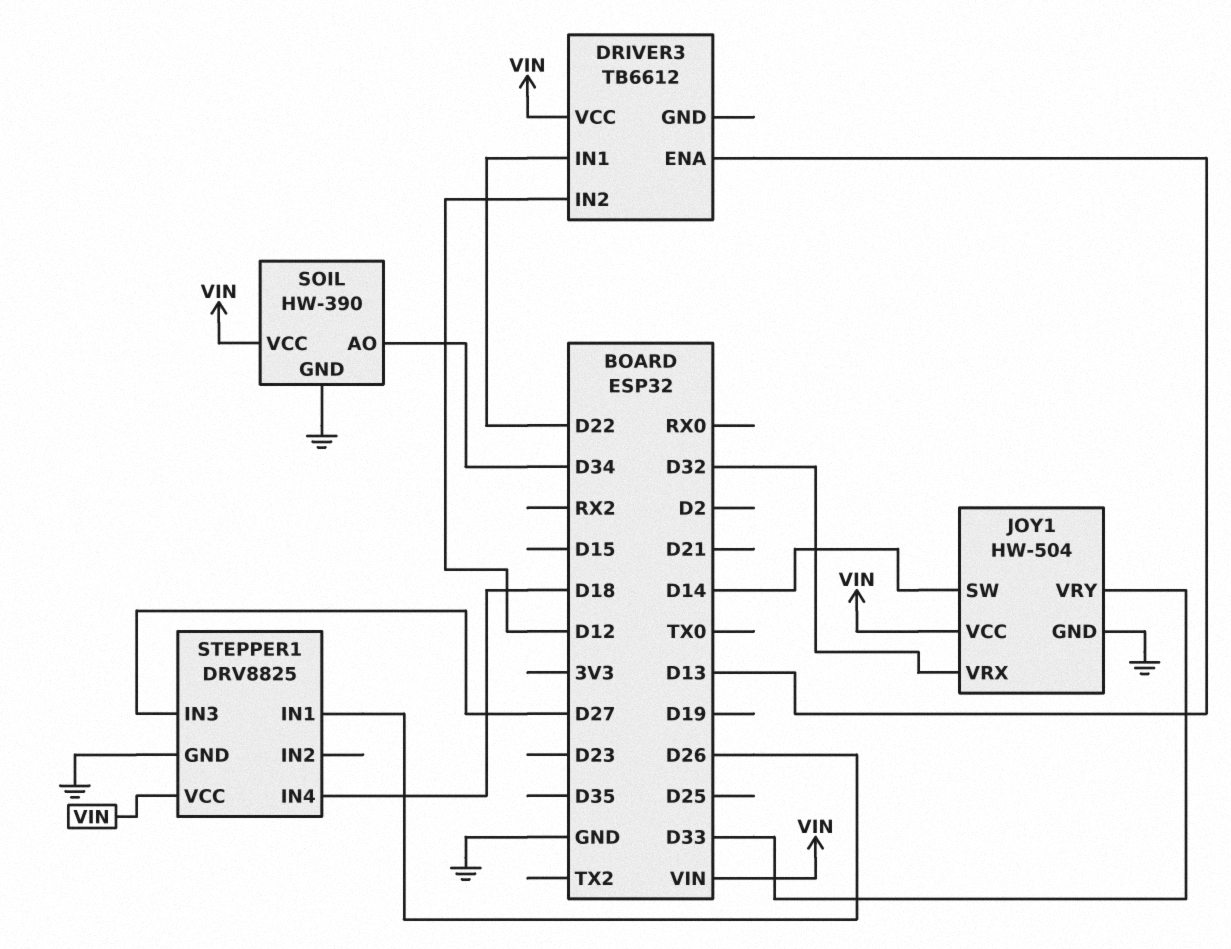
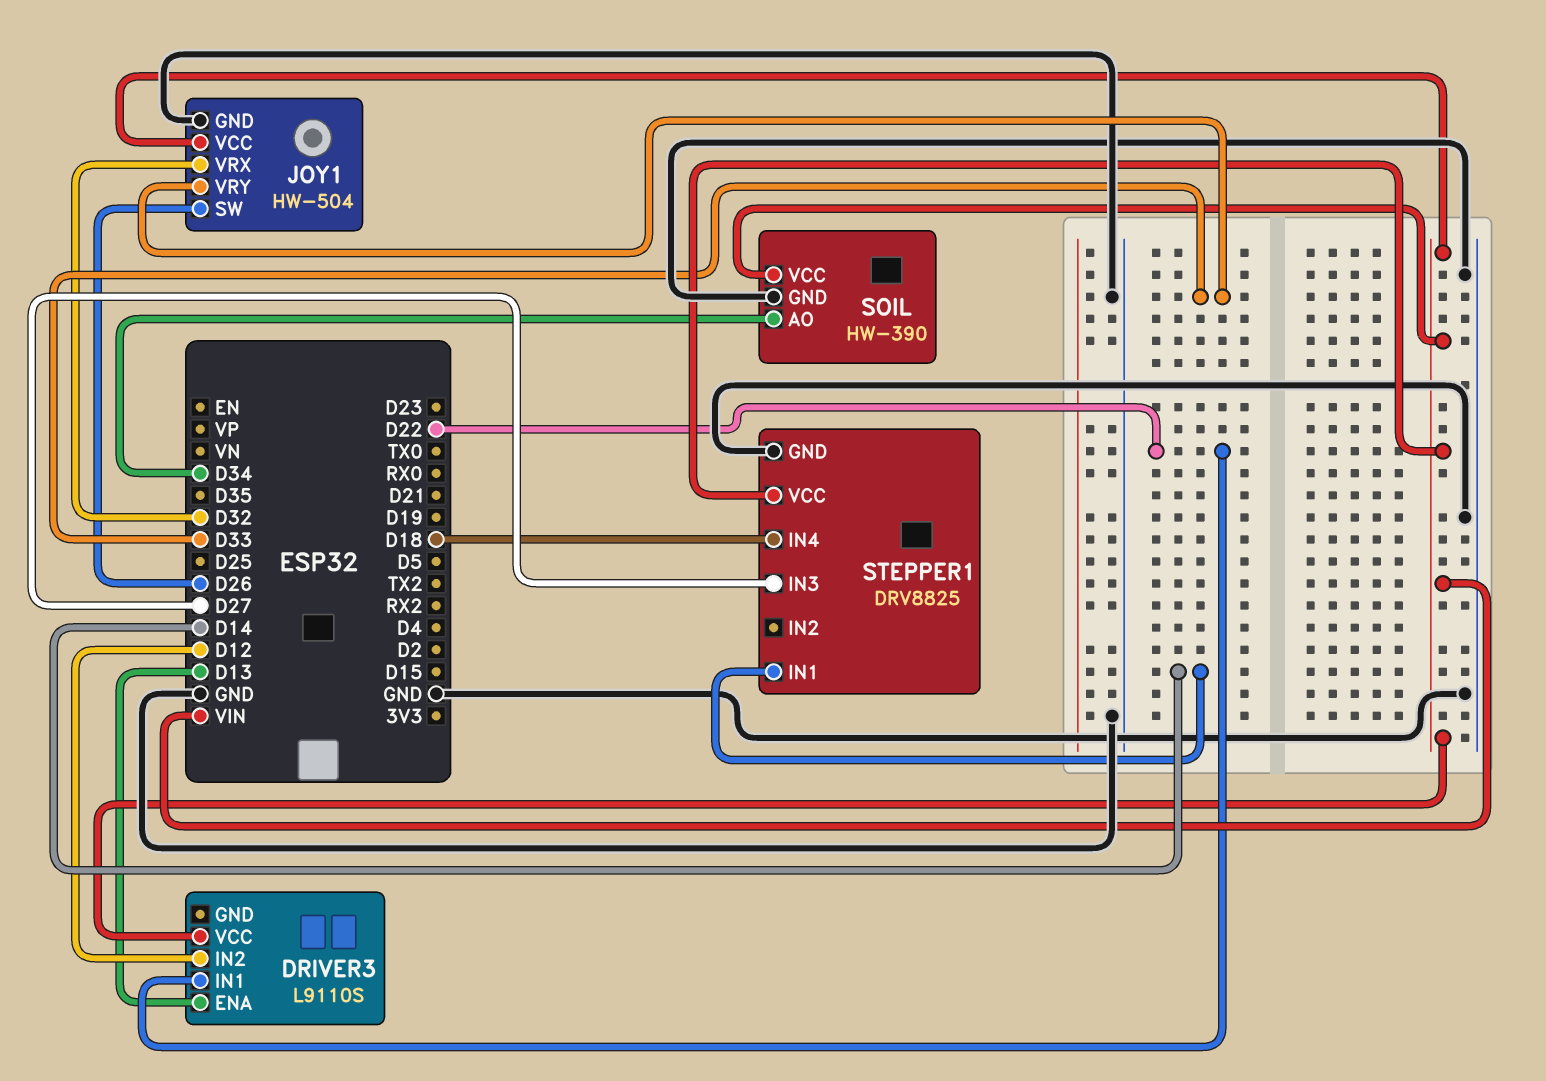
DRIVER3: TB6612 -> L9110S
JOY1 pin SW: D14 -> D26
STEPPER1 pin IN1: D26 -> D14

